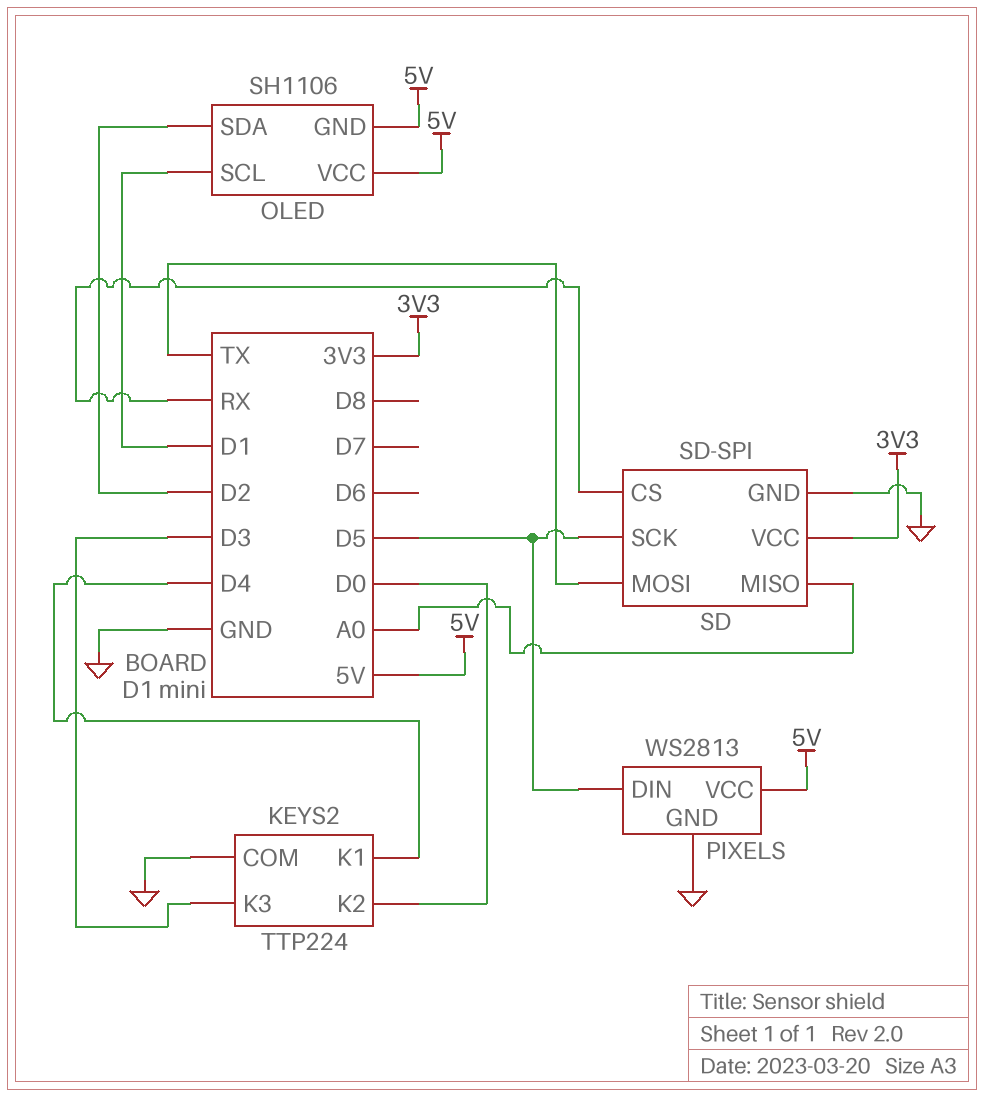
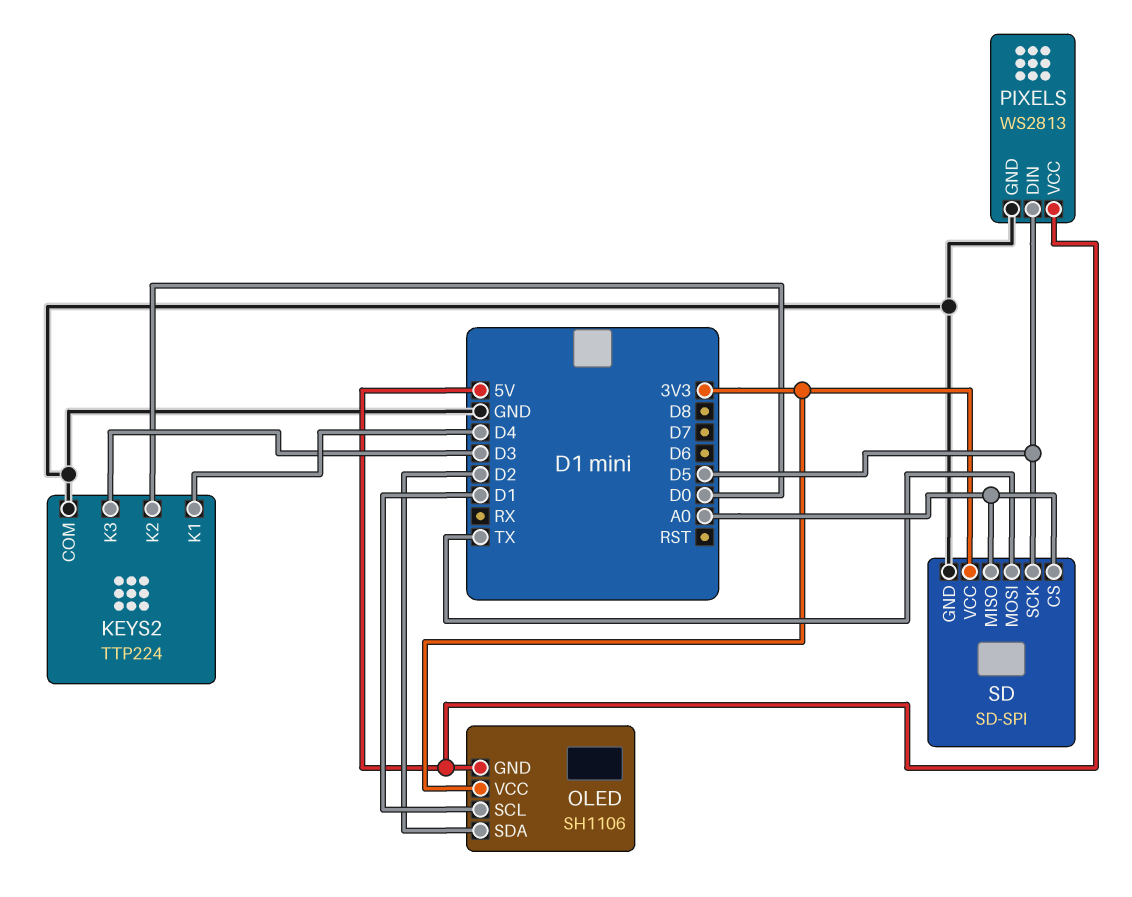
OLED pin VCC: 5V -> 3V3
SD pin CS: RX -> A0

